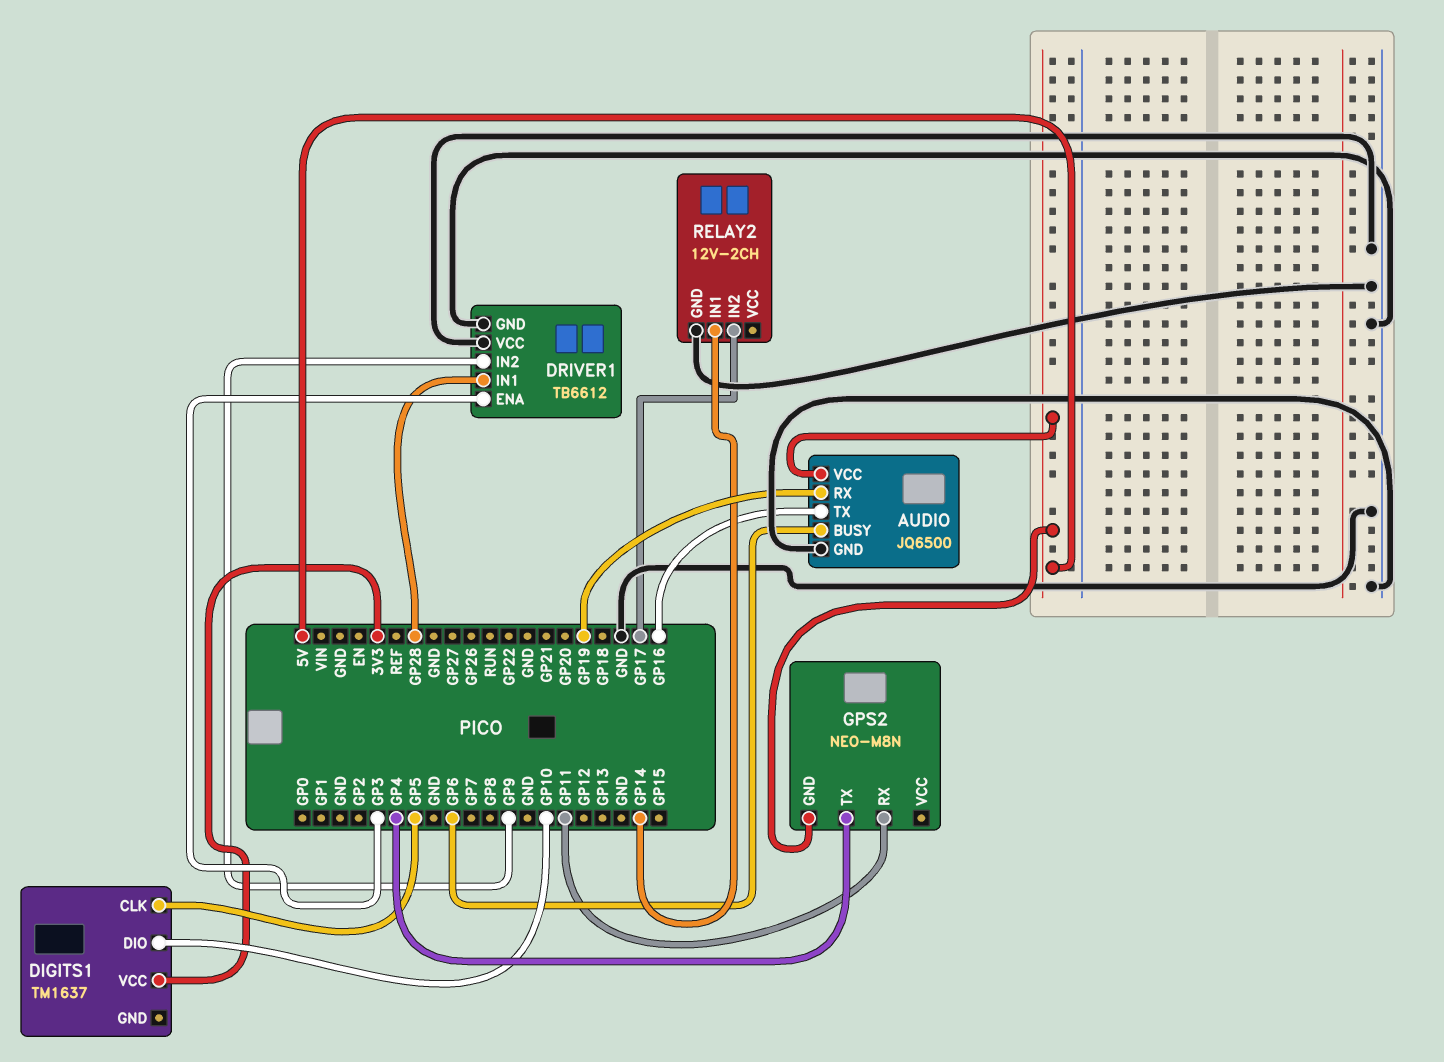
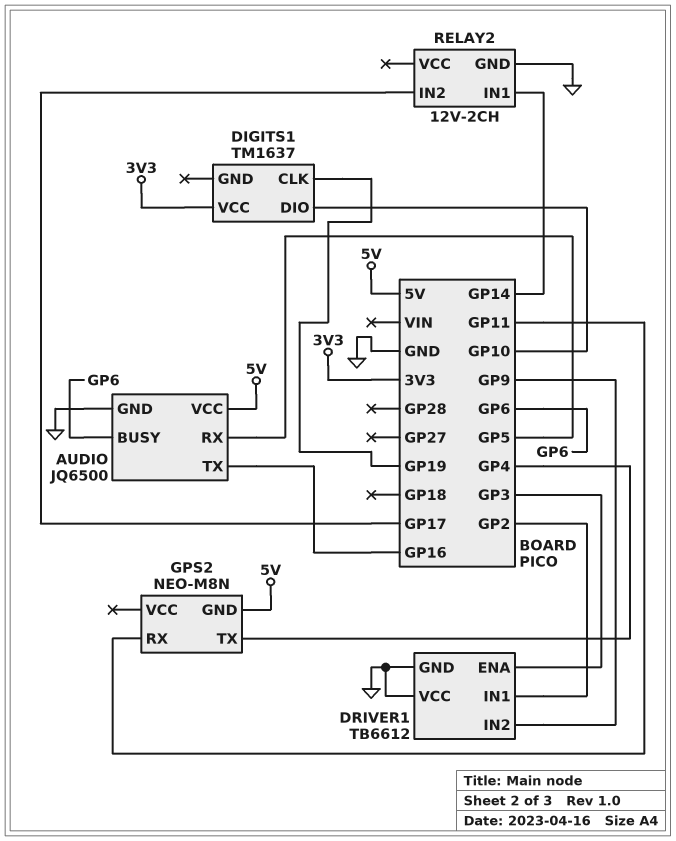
AUDIO pin RX: GP19 -> GP5
DIGITS1 pin CLK: GP5 -> GP19
DRIVER1 pin IN1: GP28 -> GP2

